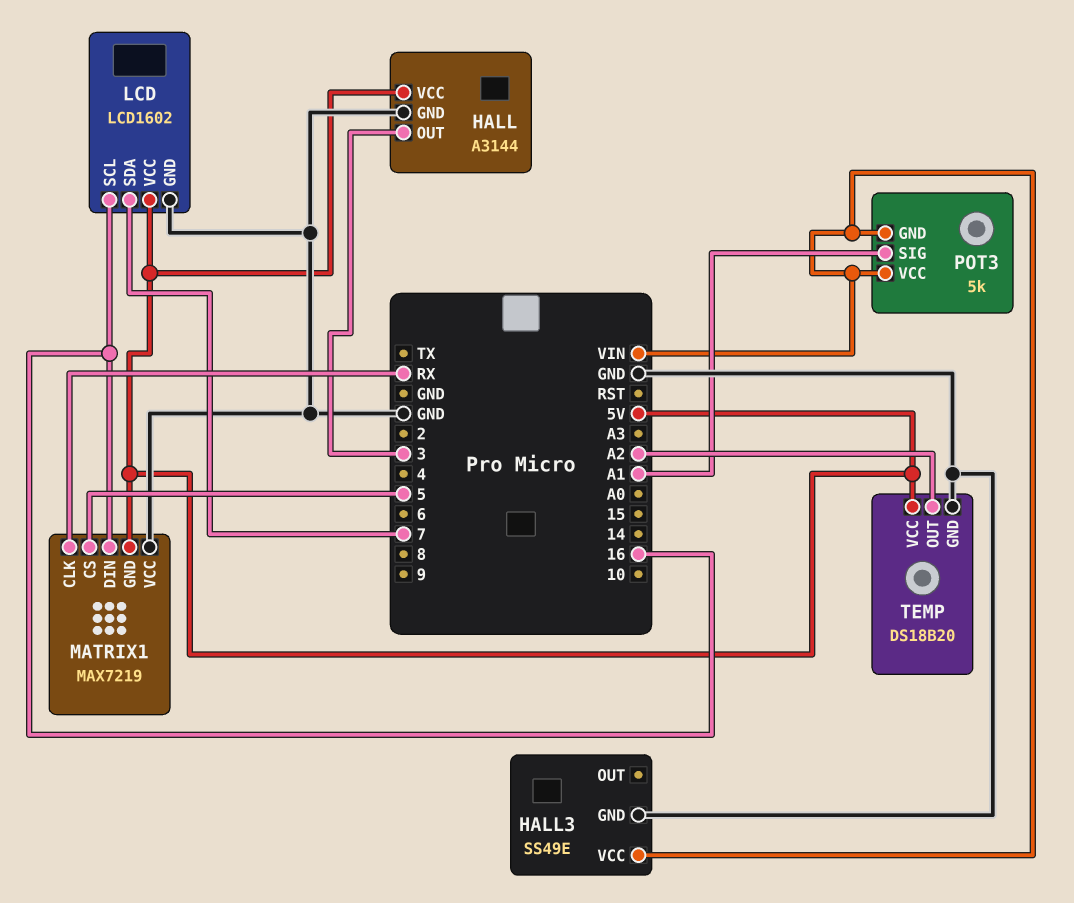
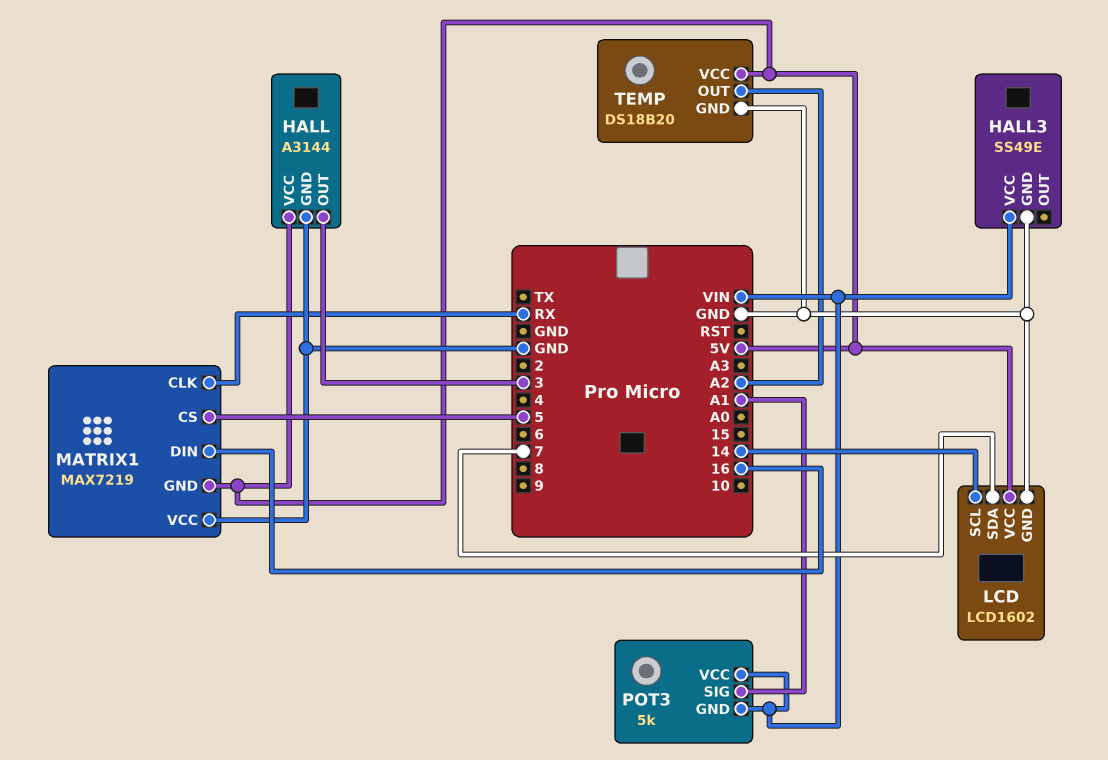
LCD pin SCL: 16 -> 14

